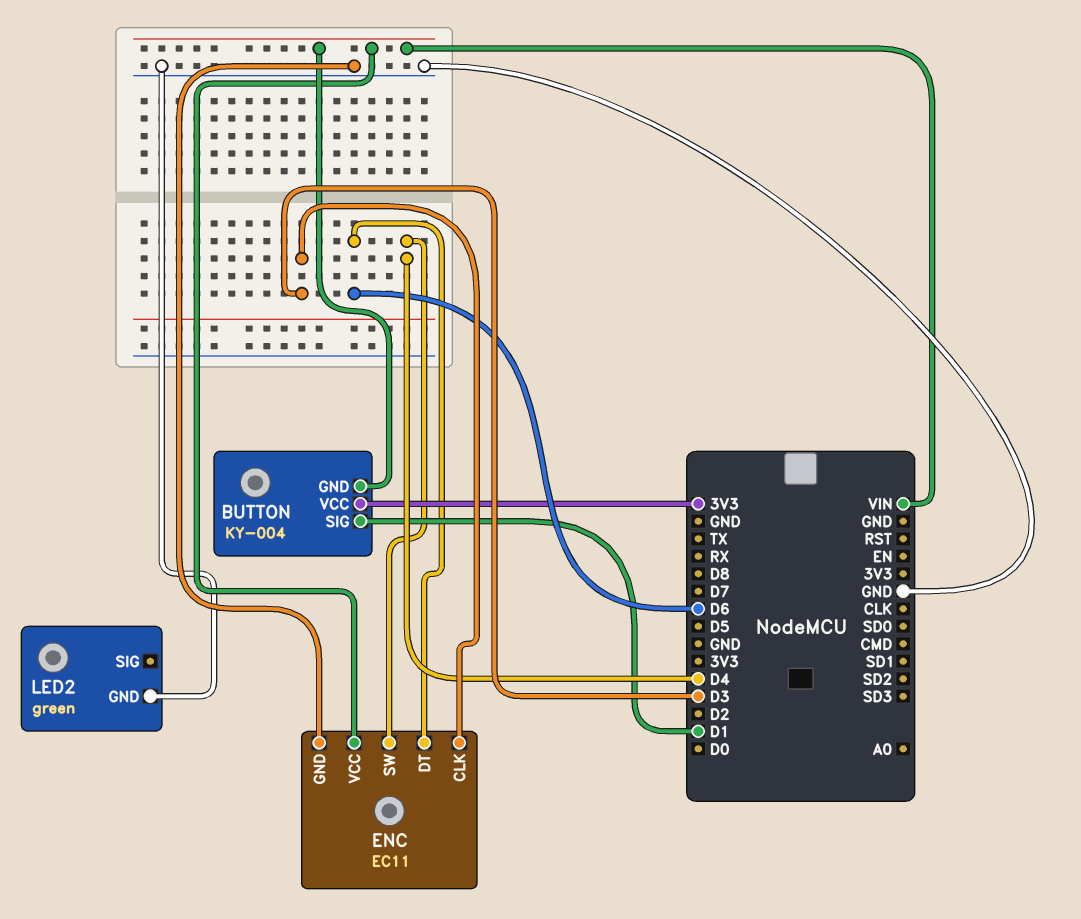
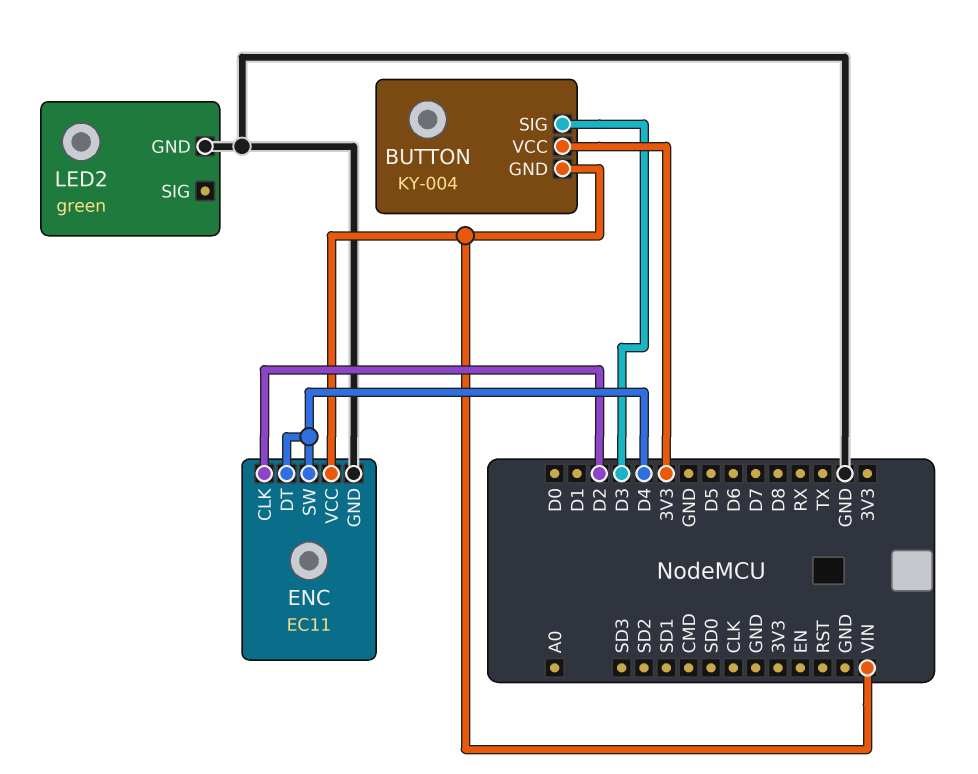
BUTTON pin SIG: D1 -> D3
ENC pin CLK: D3 -> D2
ENC pin DT: D6 -> D4

